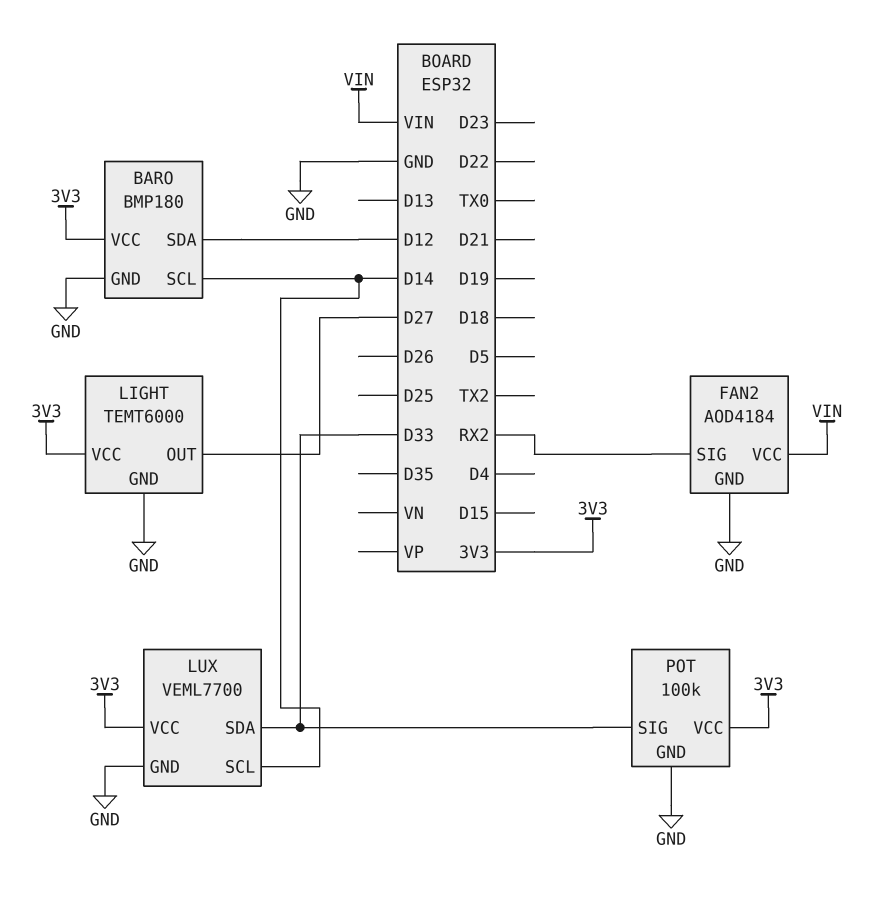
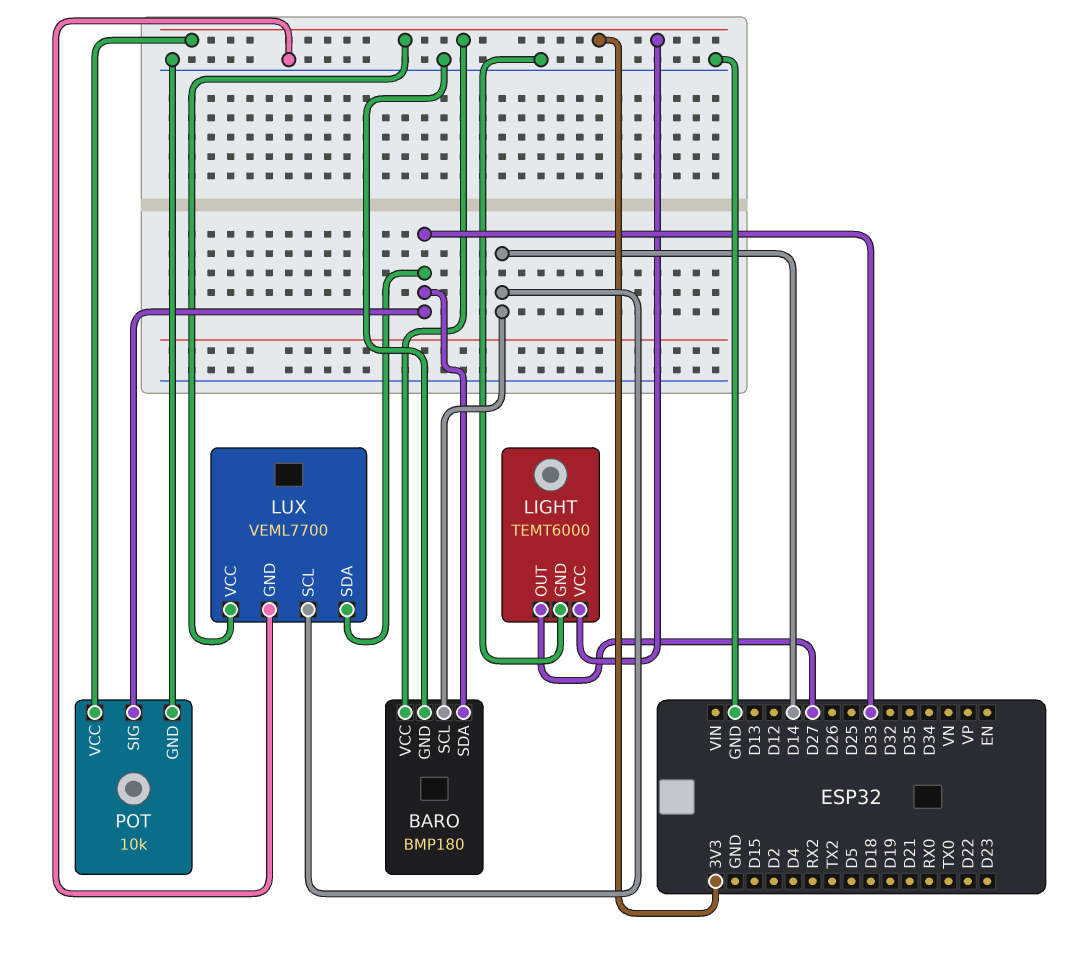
BARO pin SDA: D12 -> D33
FAN2: AOD4184 -> none
FAN2 pin GND: GND -> none
FAN2 pin SIG: RX2 -> none
FAN2 pin VCC: VIN -> none
POT: 100k -> 10k

